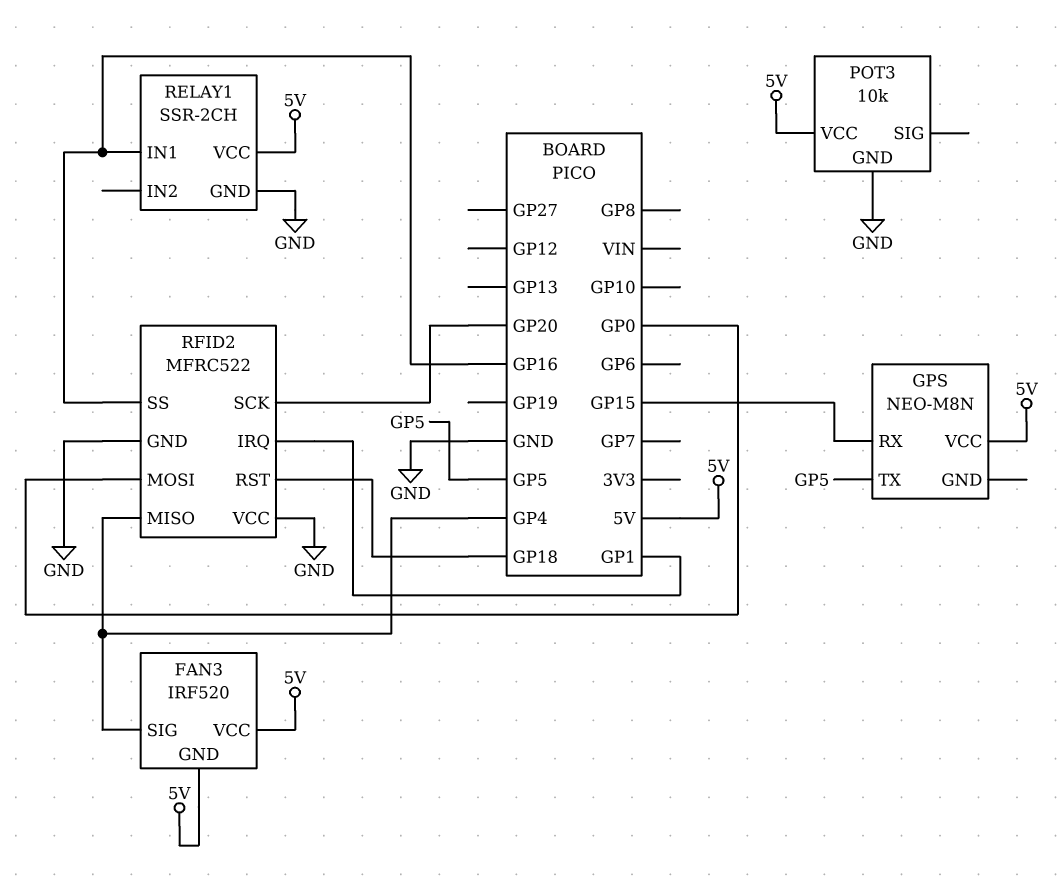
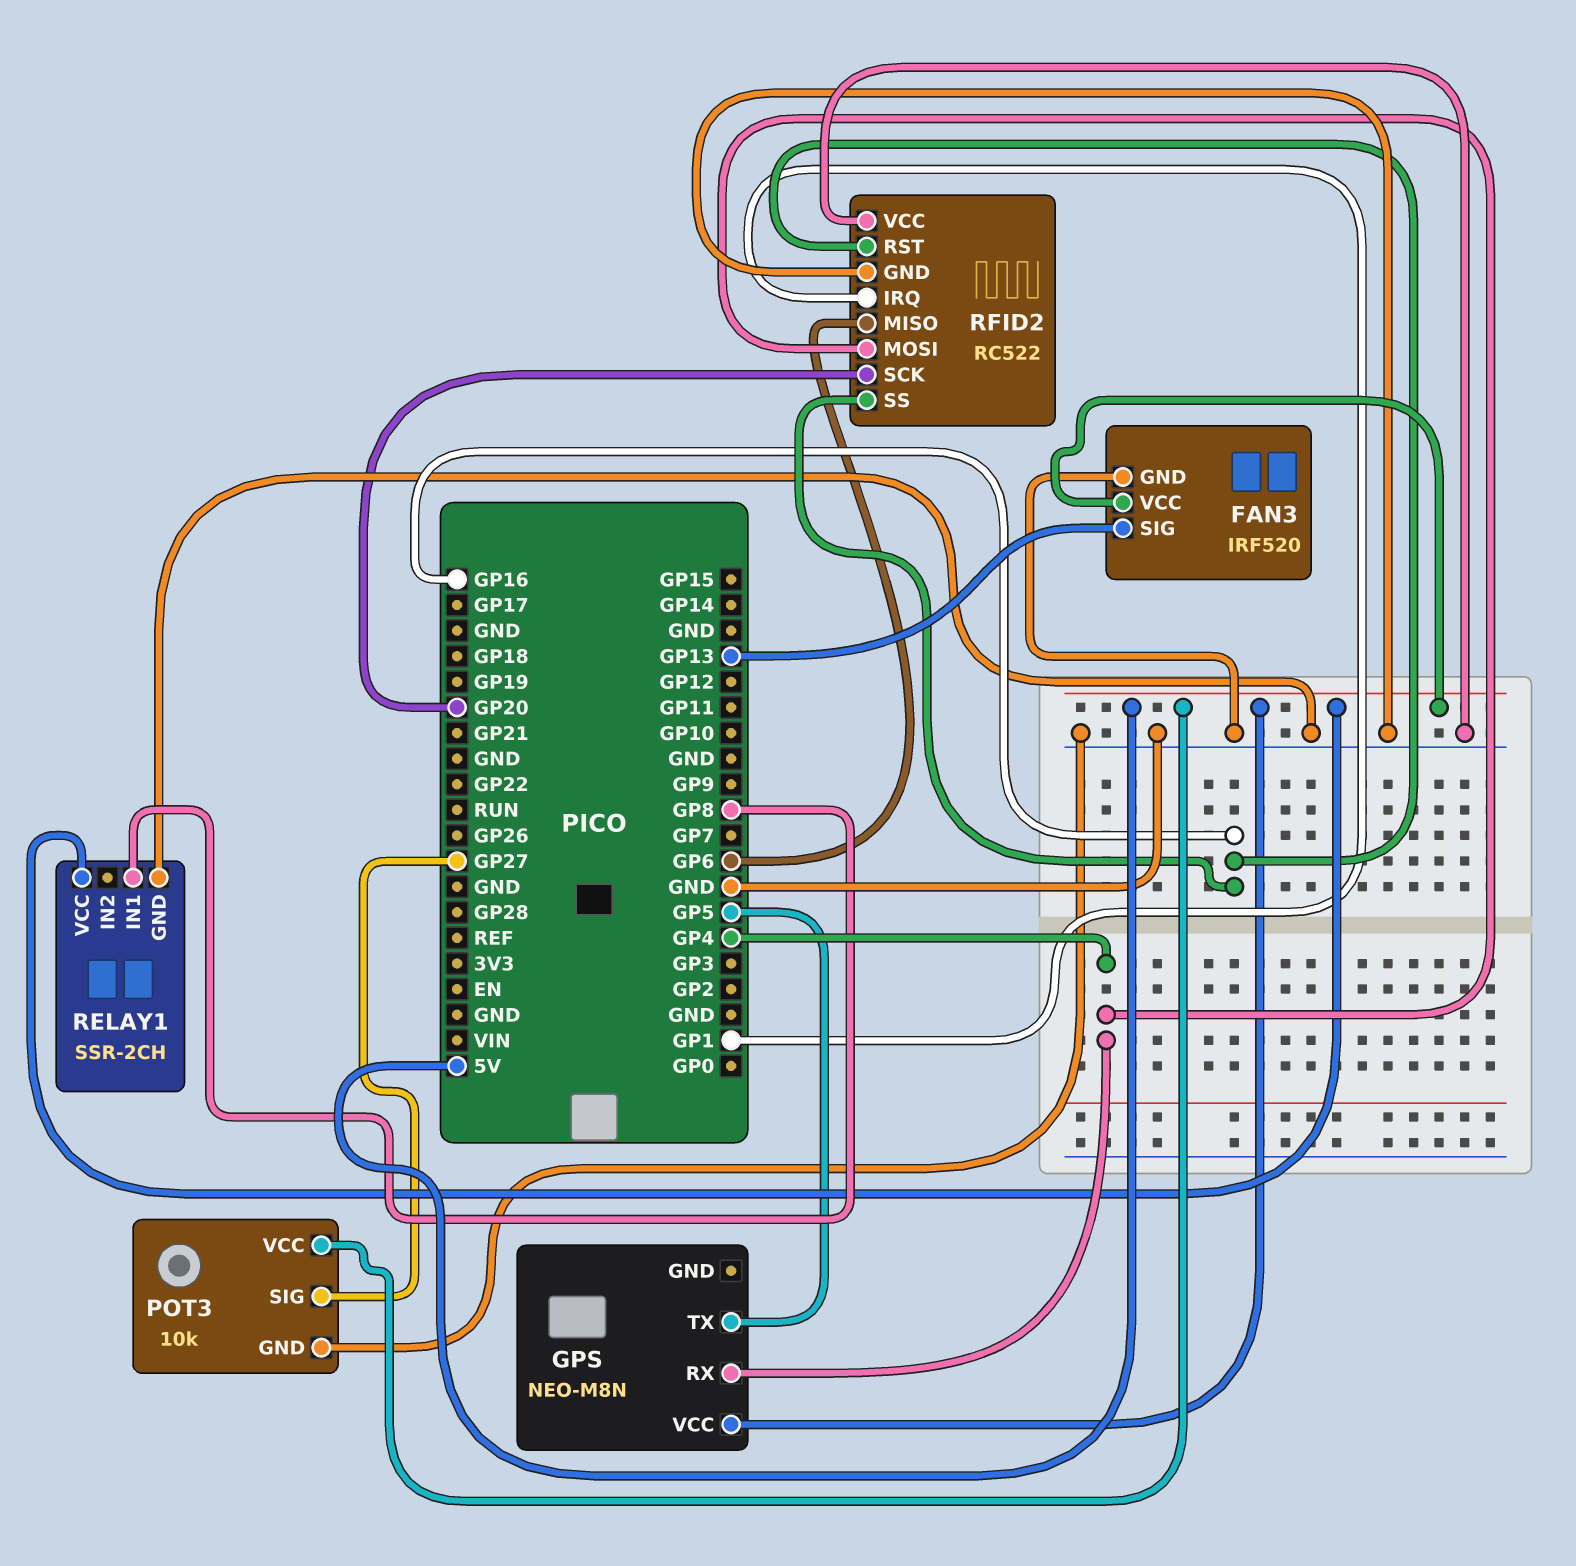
FAN3 pin GND: 5V -> GND
FAN3 pin SIG: GP4 -> GP13
GPS pin RX: GP15 -> GP4
POT3 pin SIG: none -> GP27
RELAY1 pin IN1: GP16 -> GP8
RFID2: MFRC522 -> RC522
RFID2 pin MISO: GP4 -> GP6
RFID2 pin MOSI: GP0 -> GP4
RFID2 pin RST: GP18 -> GP16

